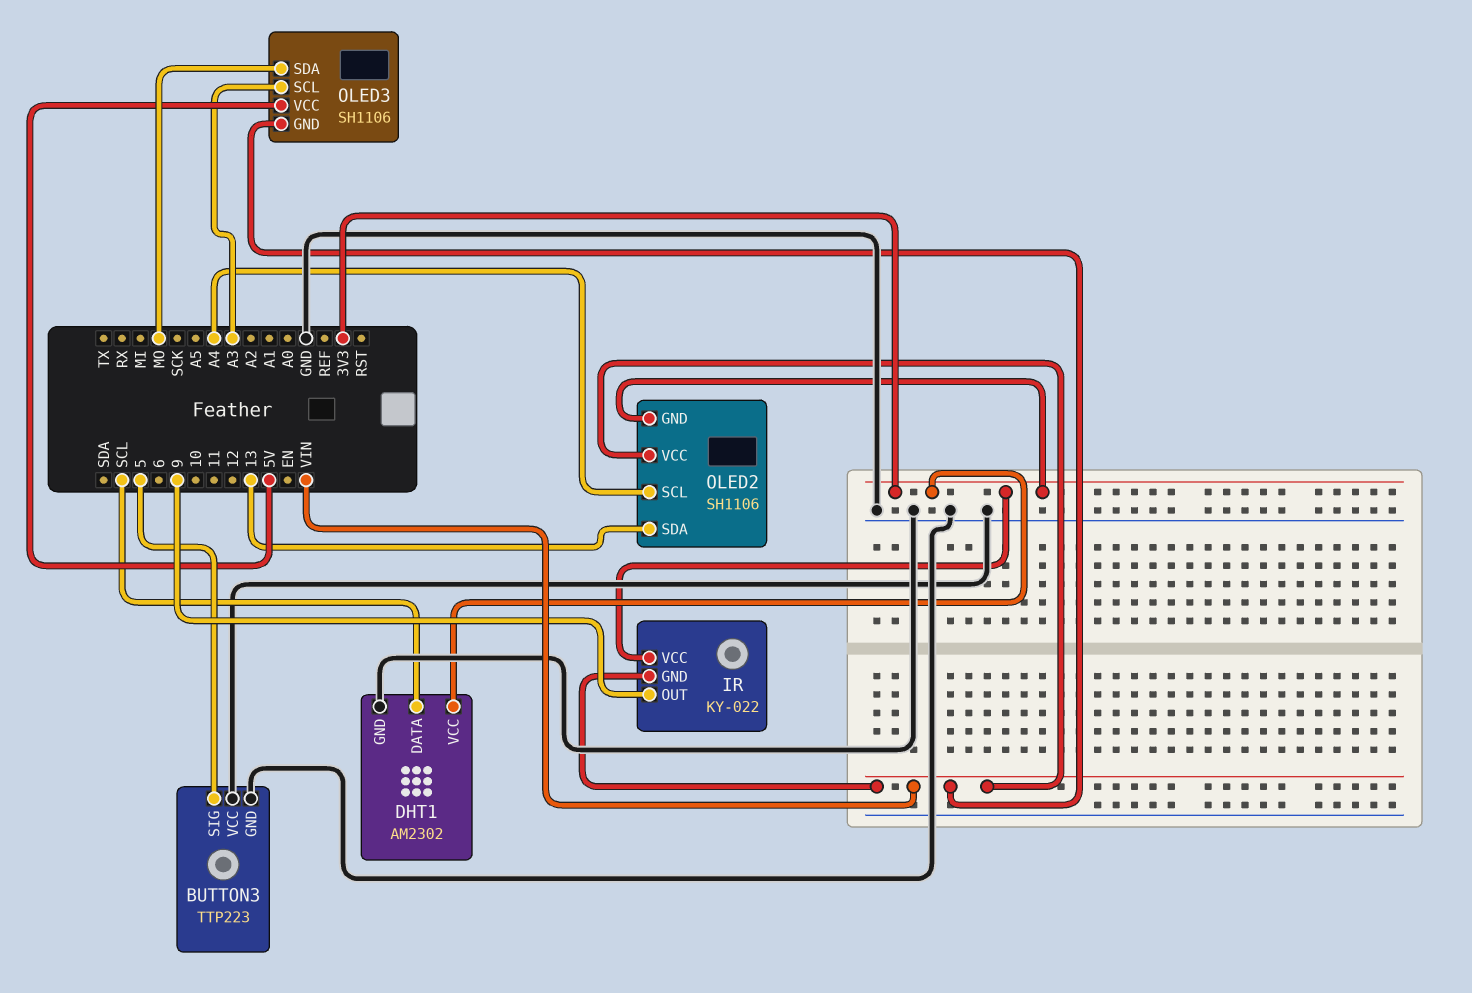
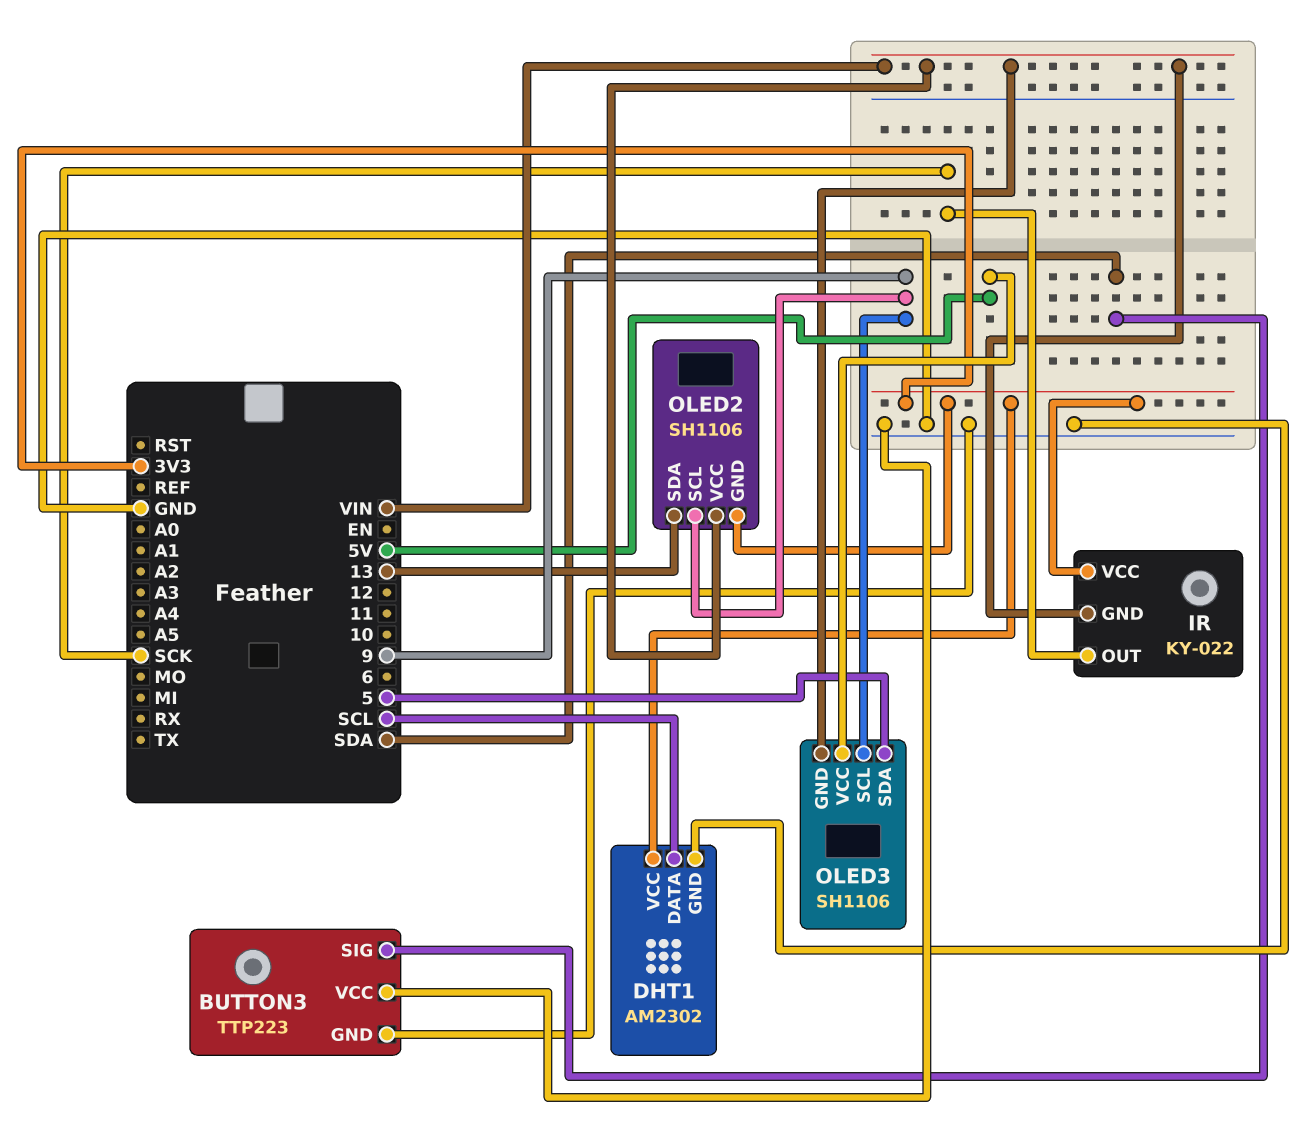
BUTTON3 pin SIG: 5 -> SDA
IR pin OUT: 9 -> SCK
OLED2 pin SCL: A4 -> 9
OLED3 pin SCL: A3 -> 9
OLED3 pin SDA: MO -> 5

